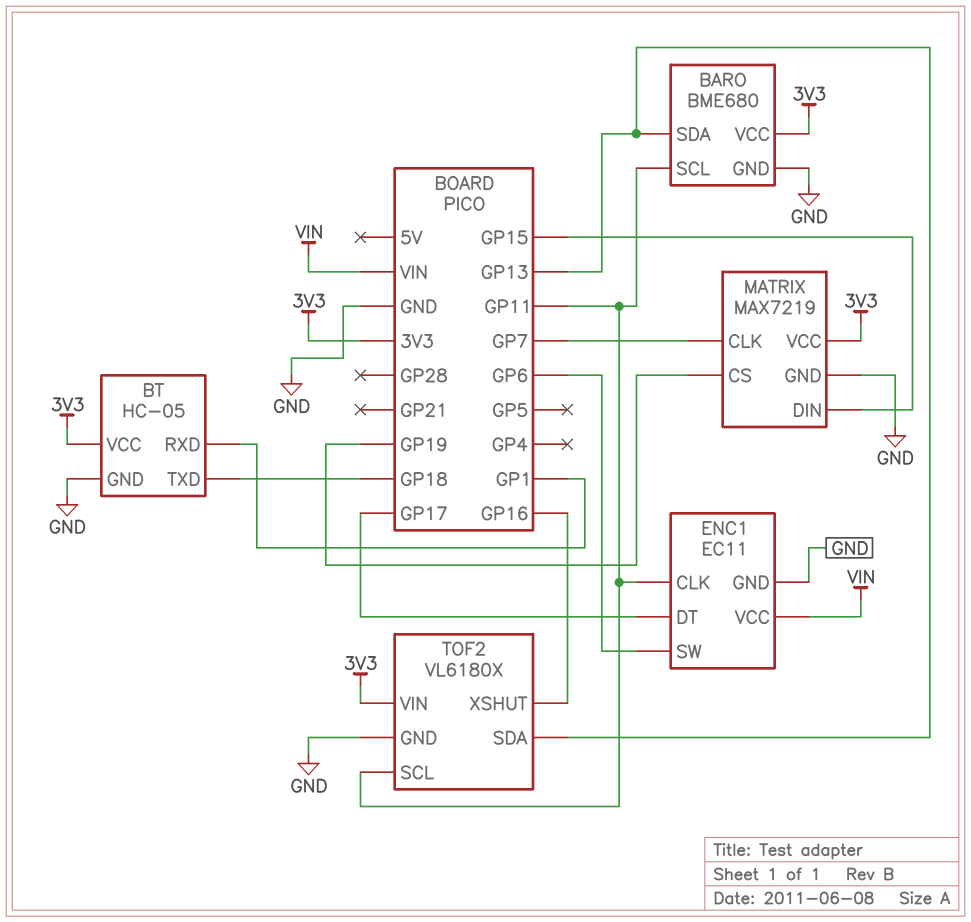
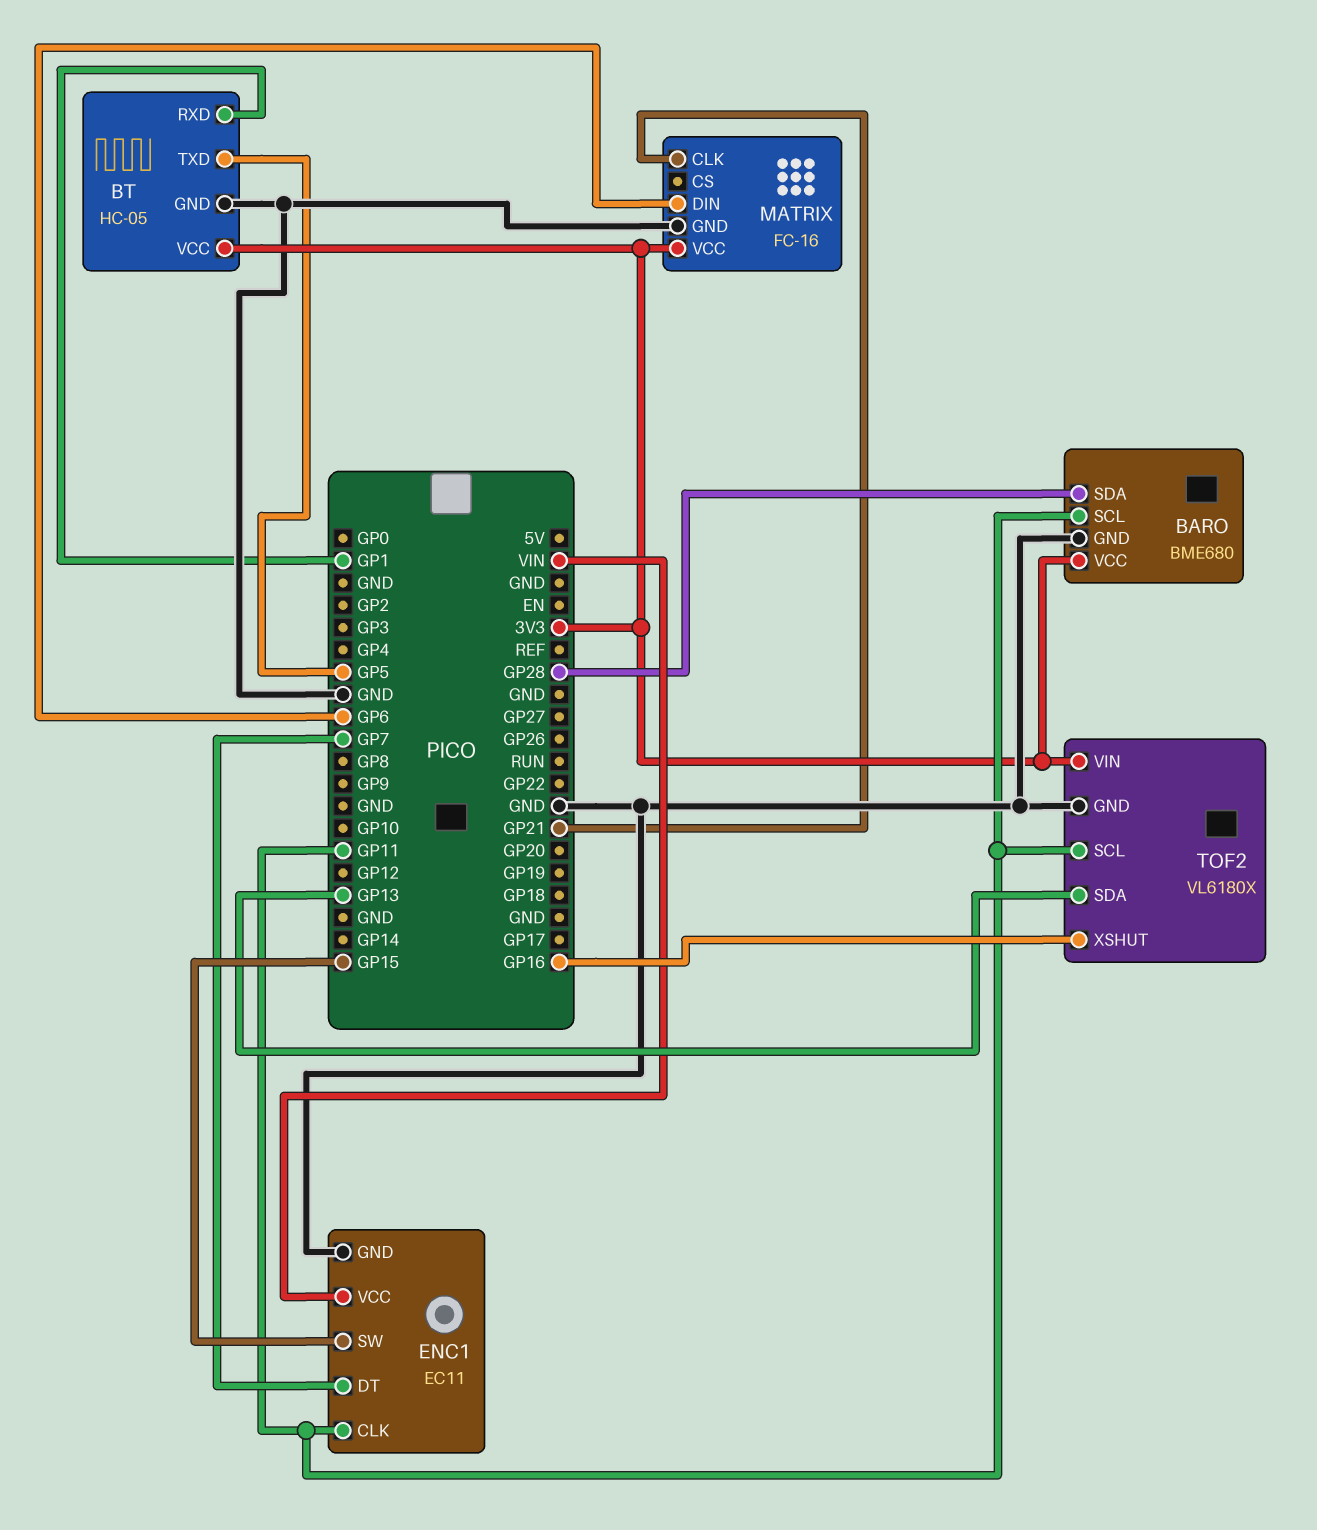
BARO pin SDA: GP13 -> GP28
BT pin TXD: GP18 -> GP5
ENC1 pin DT: GP17 -> GP7
ENC1 pin SW: GP6 -> GP15
MATRIX: MAX7219 -> FC-16
MATRIX pin CLK: GP7 -> GP21
MATRIX pin CS: GP19 -> none
MATRIX pin DIN: GP15 -> GP6

